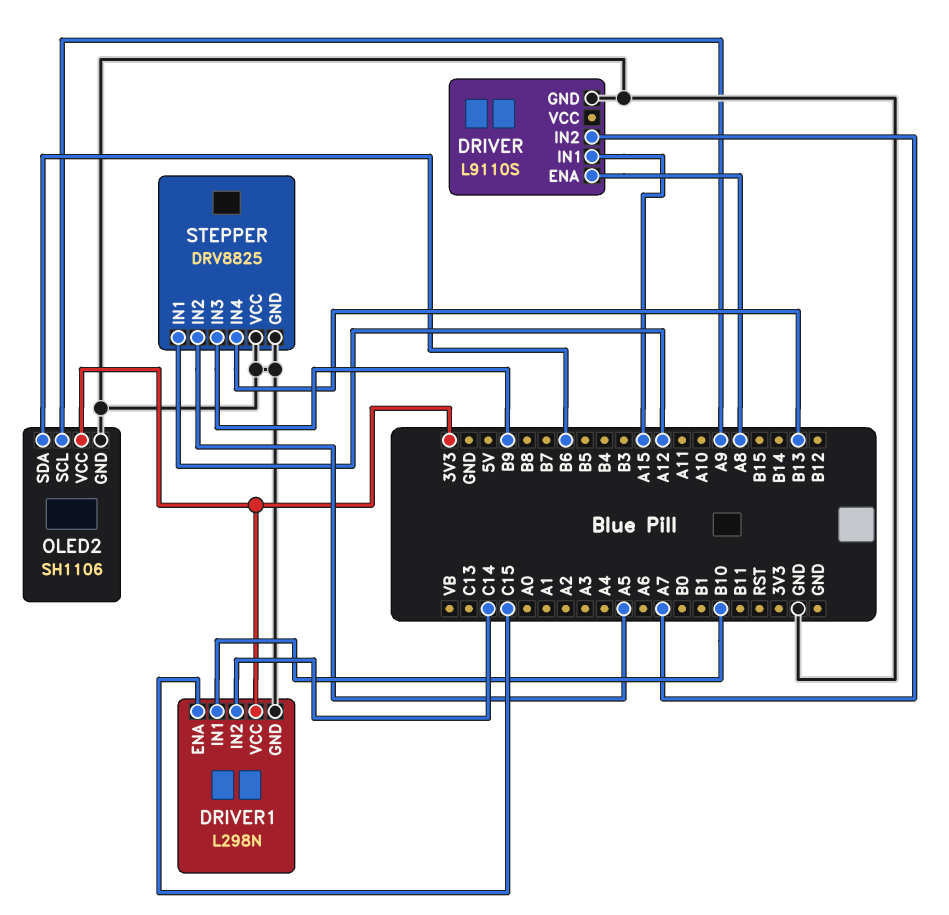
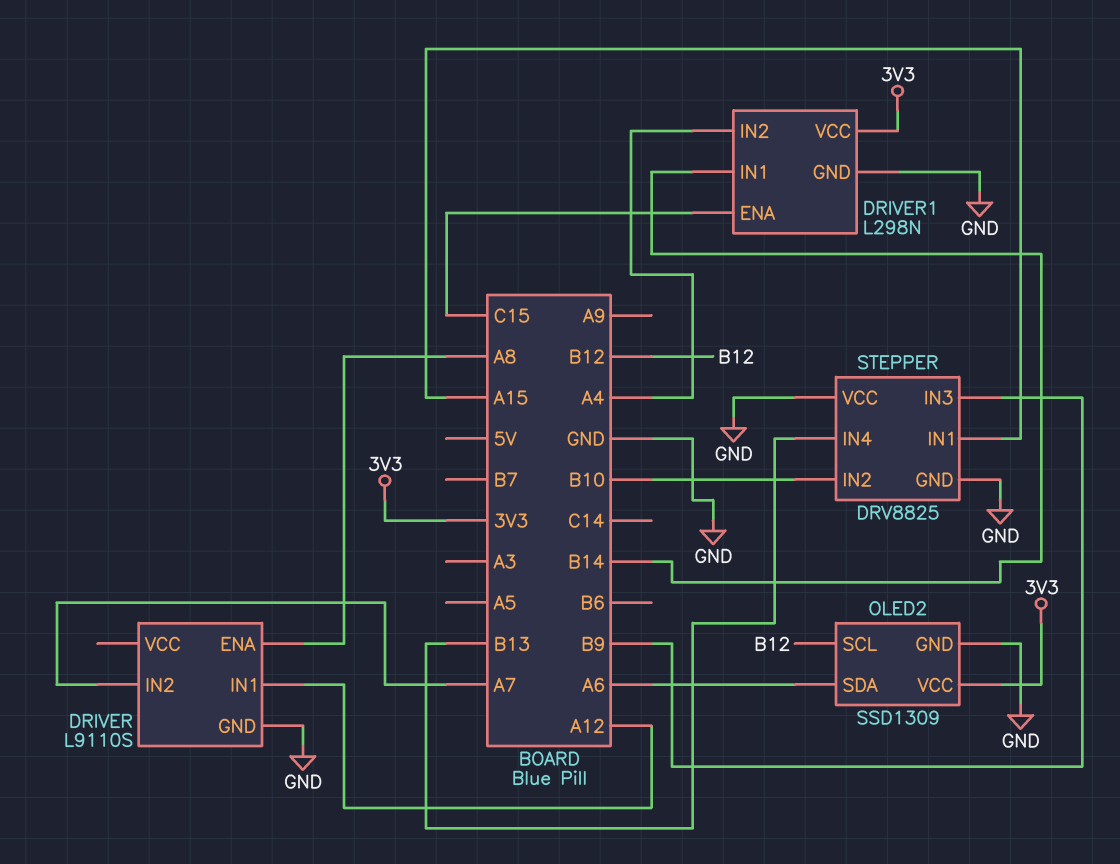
DRIVER pin IN1: A15 -> A12
DRIVER1 pin IN1: B10 -> B14
DRIVER1 pin IN2: C14 -> A4
OLED2: SH1106 -> SSD1309
OLED2 pin SCL: A9 -> B12
OLED2 pin SDA: B6 -> A6
STEPPER pin IN1: A12 -> A15
STEPPER pin IN2: A5 -> B10

